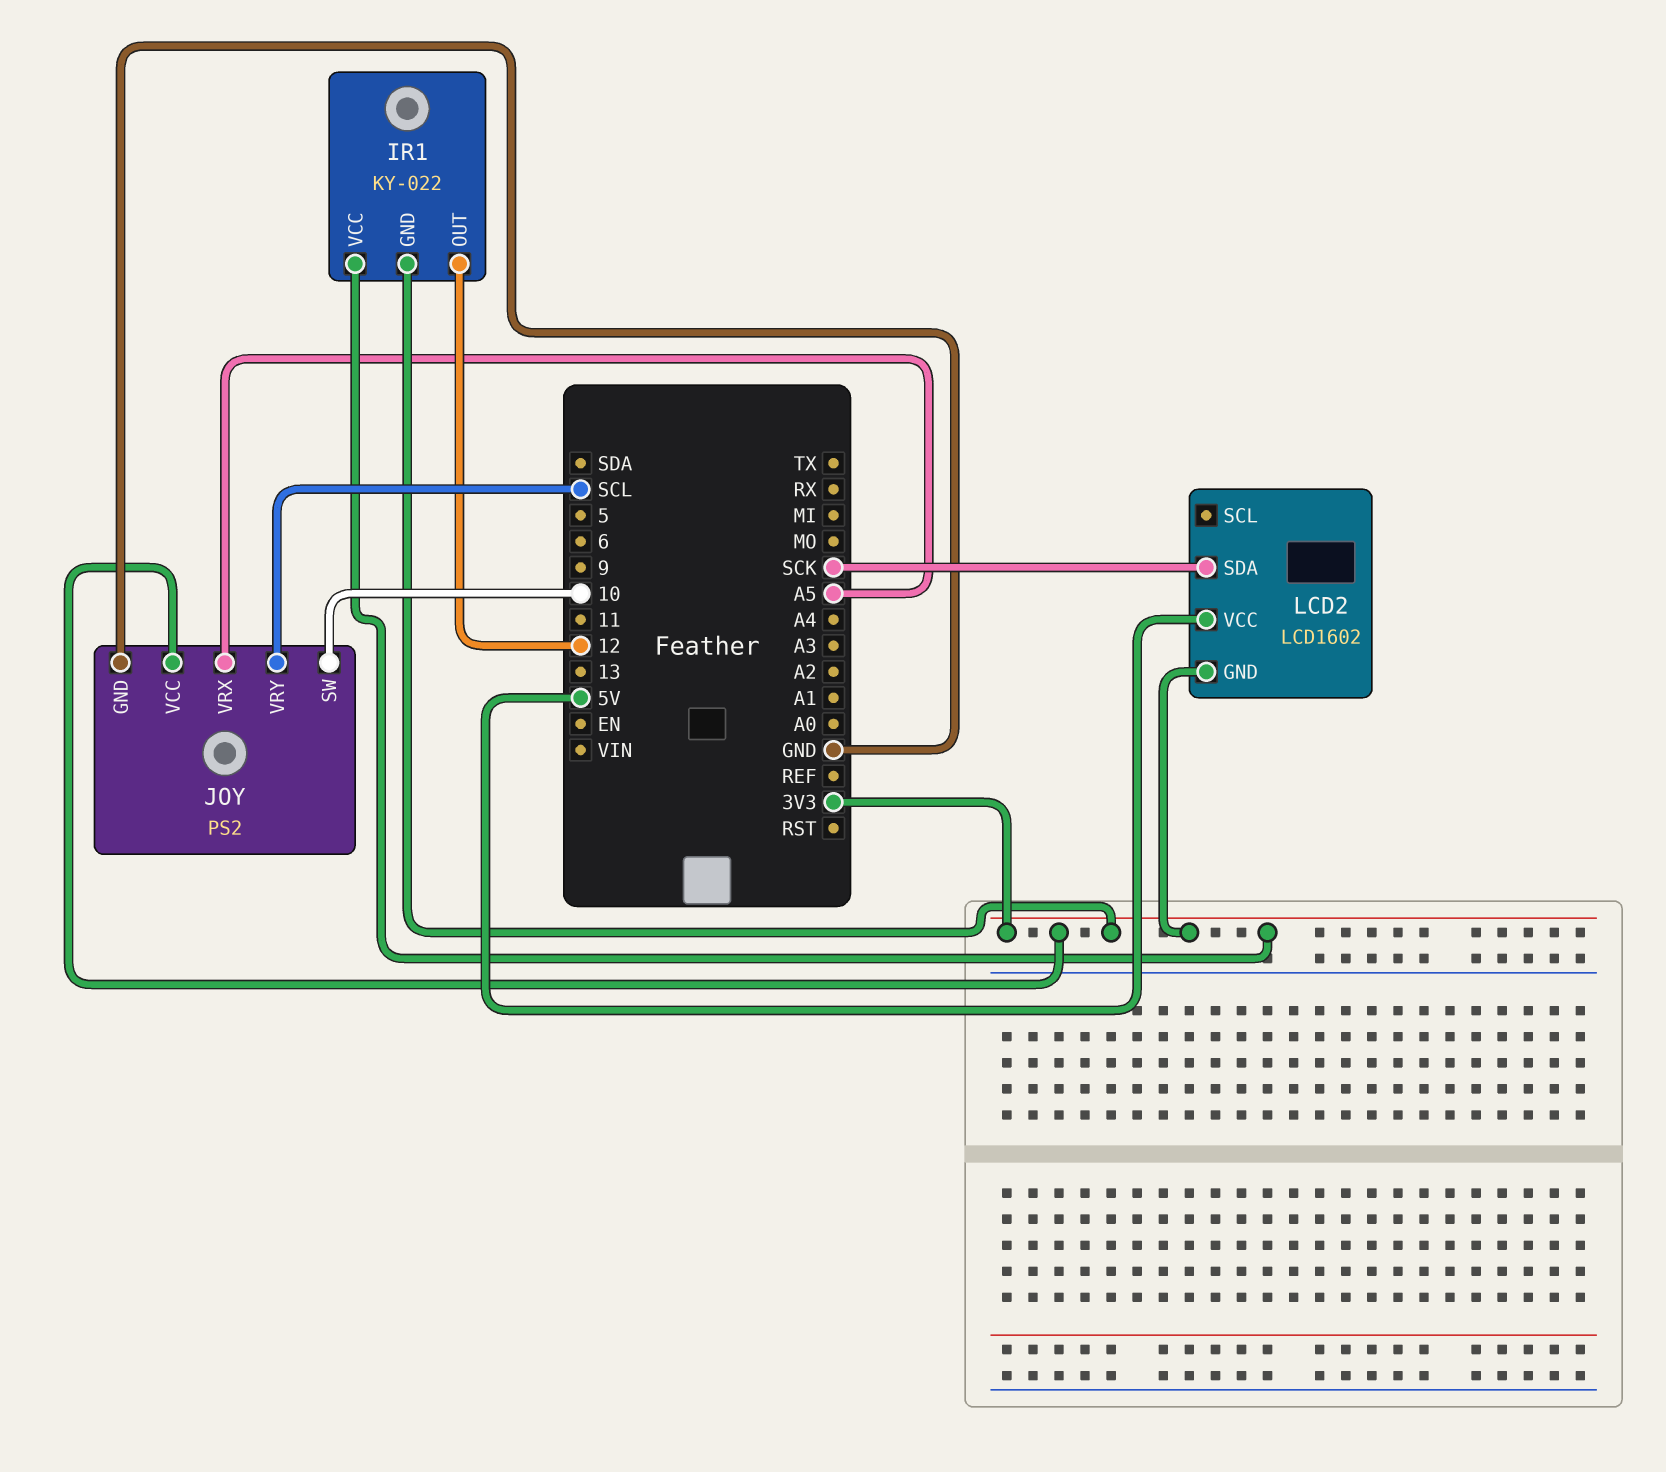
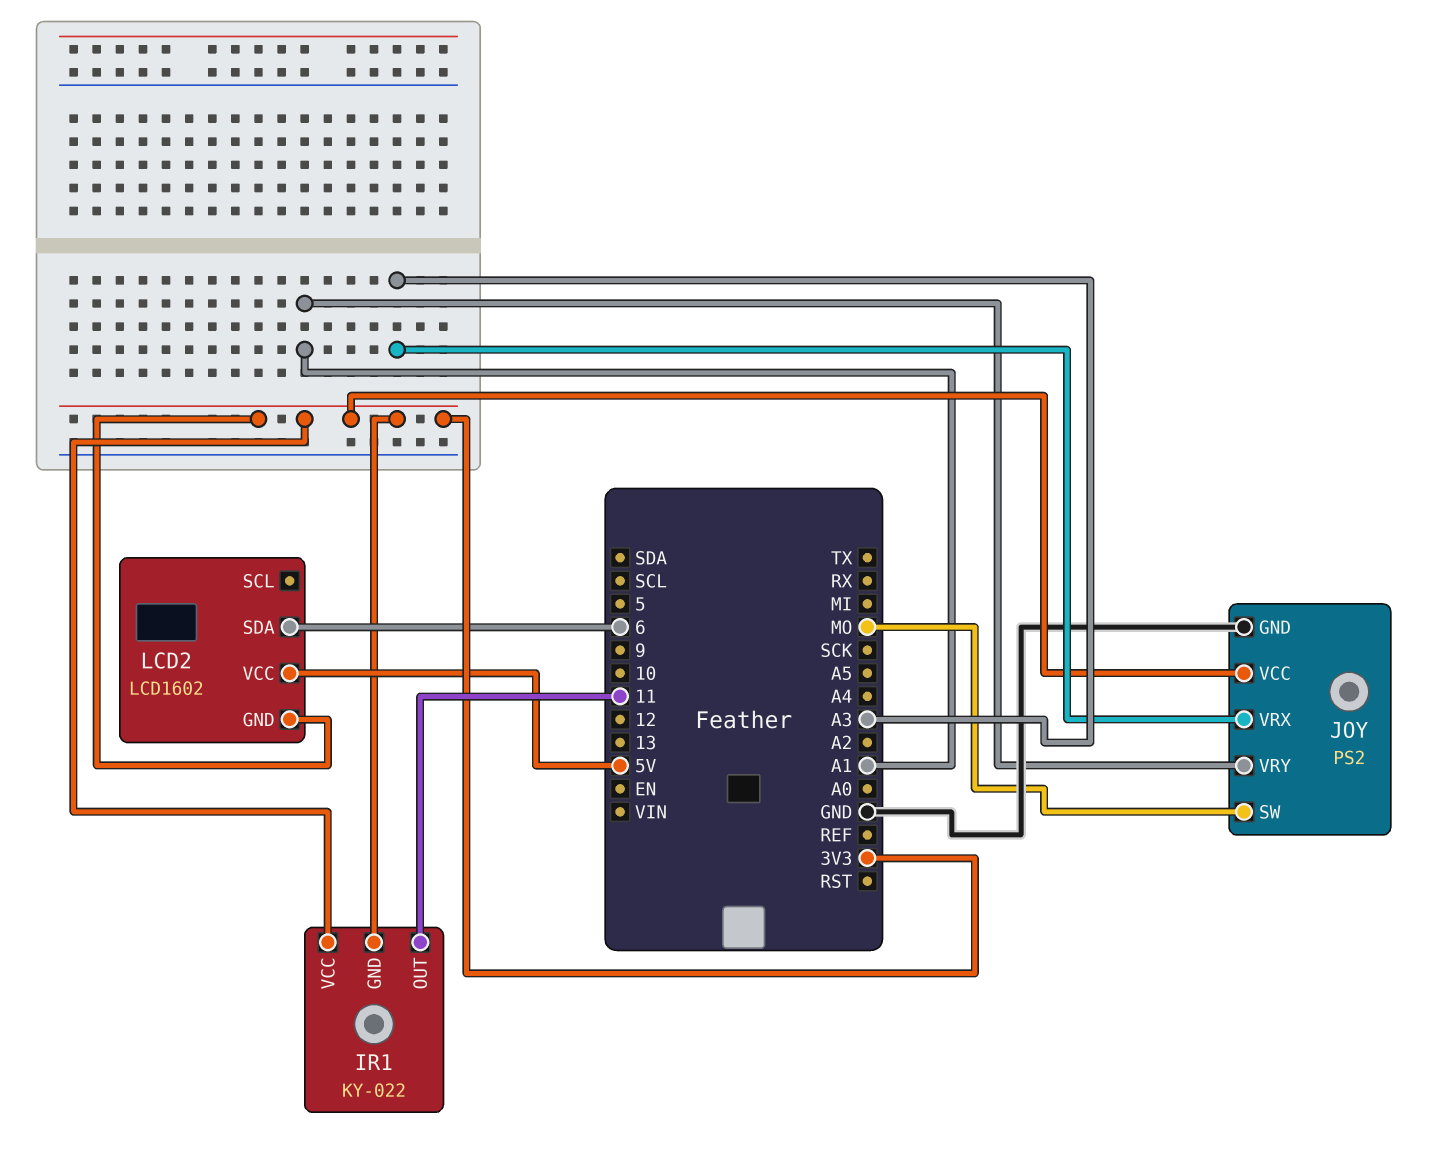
IR1 pin OUT: 12 -> 11
JOY pin SW: 10 -> MO
JOY pin VRX: A5 -> A3
JOY pin VRY: SCL -> A1
LCD2 pin SDA: SCK -> 6

